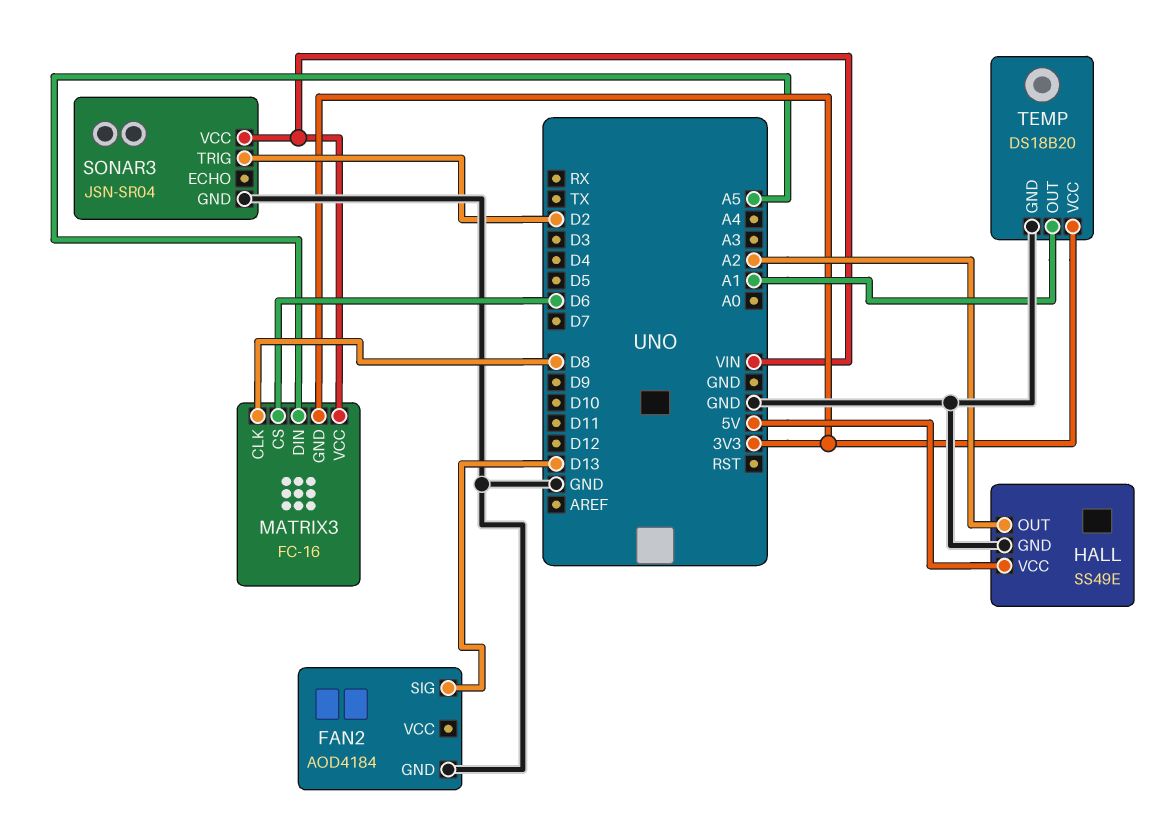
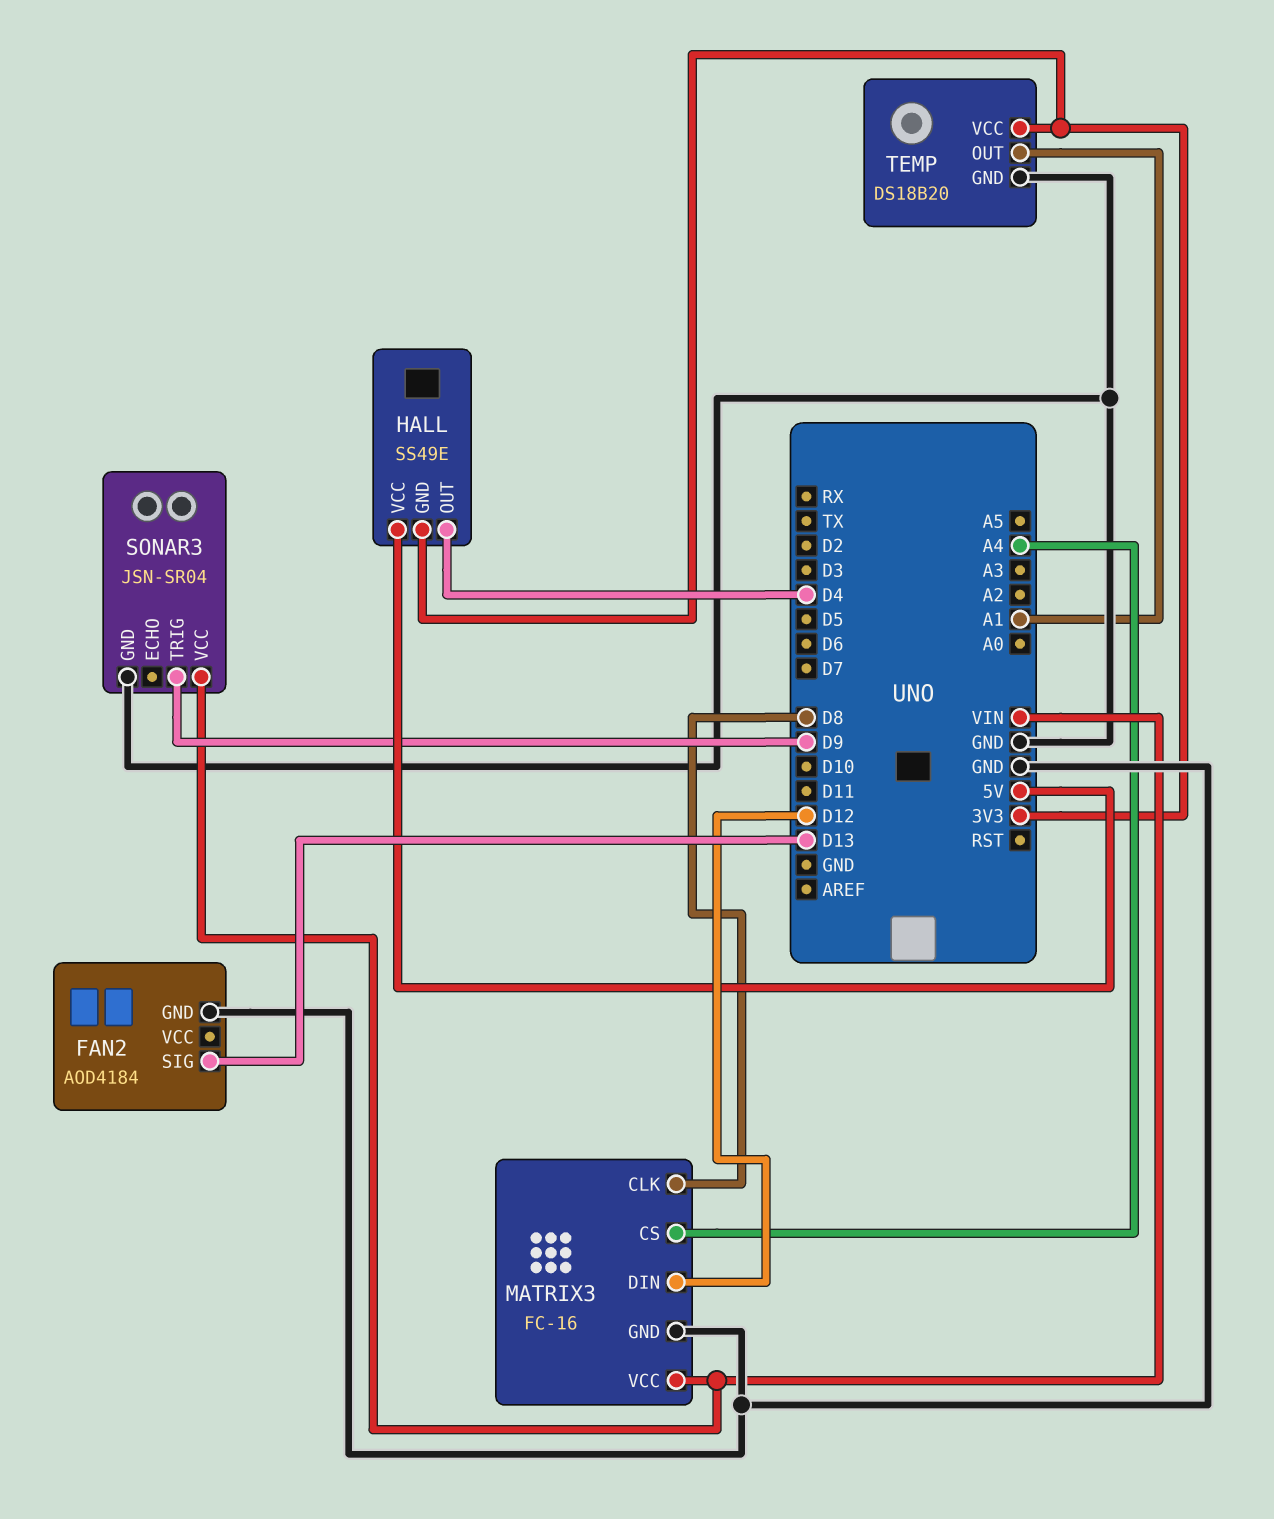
HALL pin GND: GND -> 3V3
HALL pin OUT: A2 -> D4
MATRIX3 pin CS: D6 -> A4
MATRIX3 pin DIN: A5 -> D12
MATRIX3 pin GND: 3V3 -> GND
SONAR3 pin TRIG: D2 -> D9

